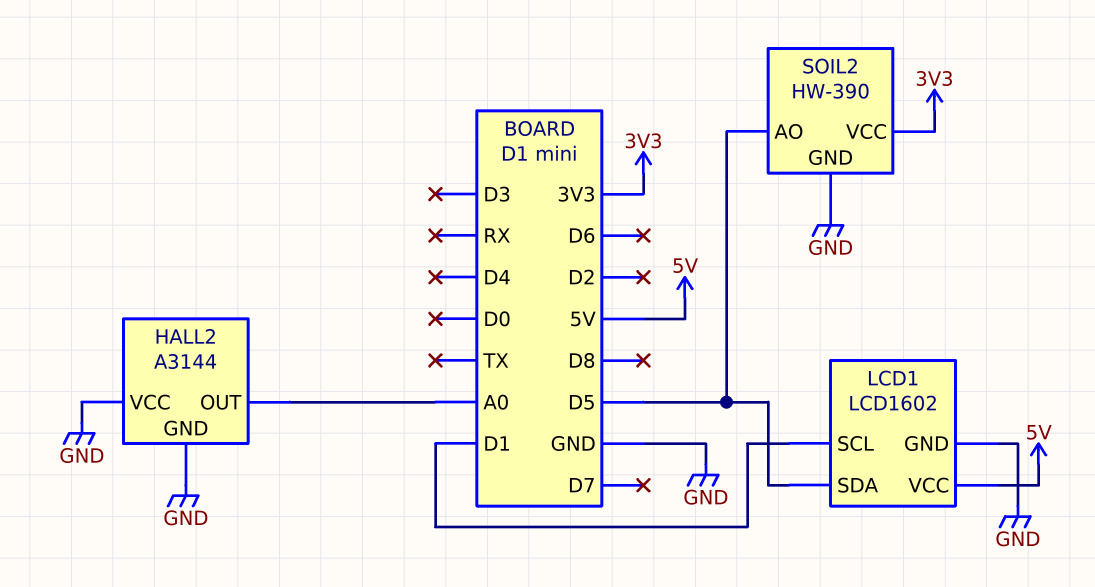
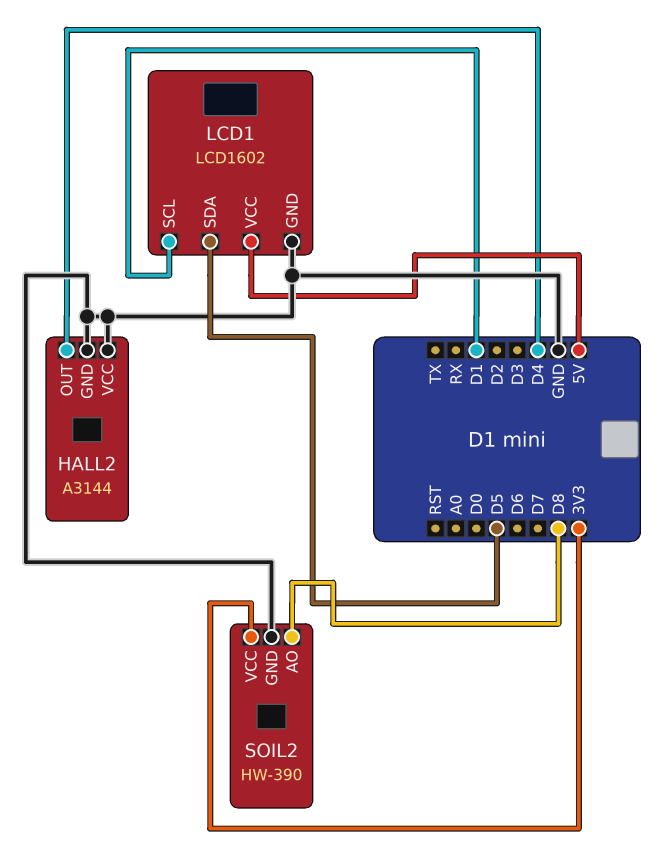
HALL2 pin OUT: A0 -> D4
SOIL2 pin AO: D5 -> D8

